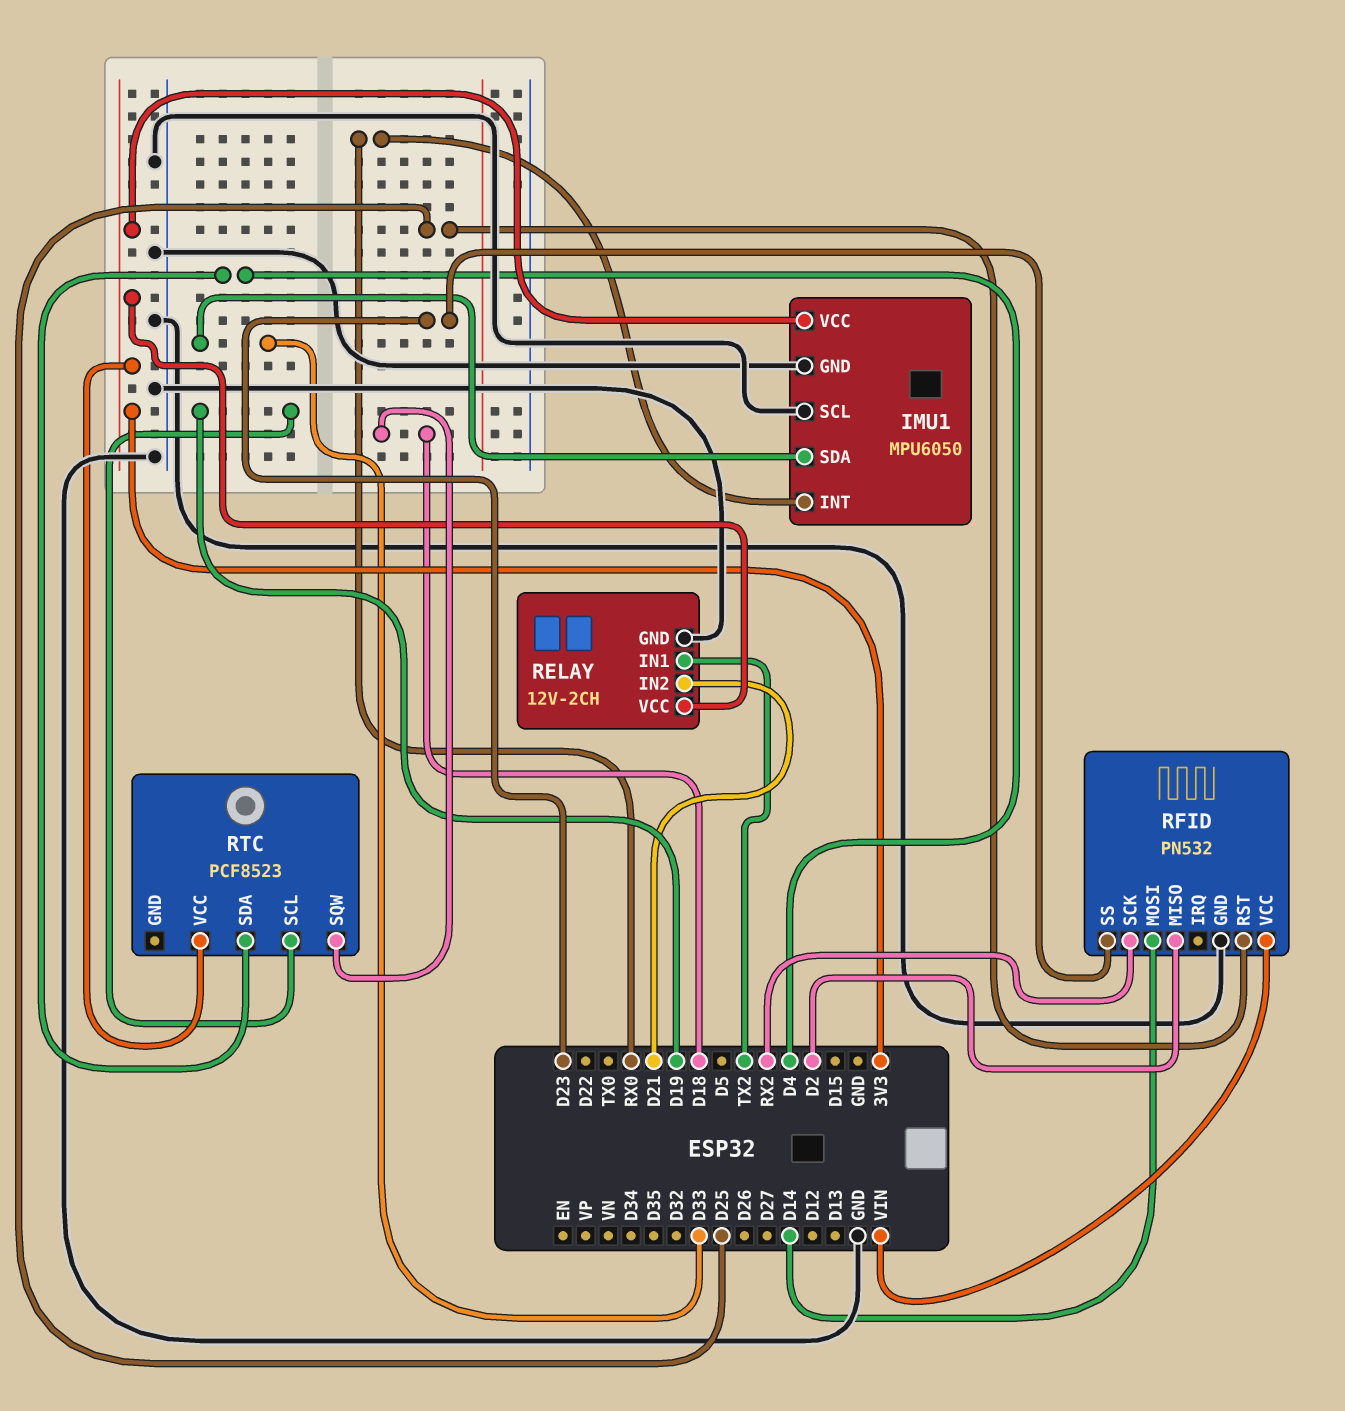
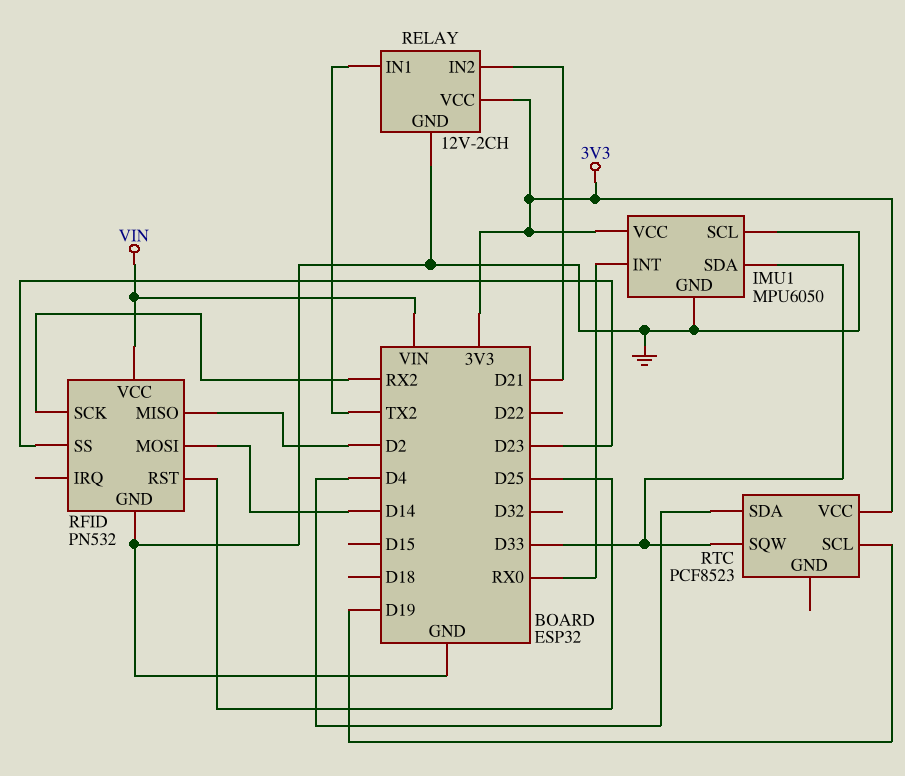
RTC pin SQW: D18 -> D33

